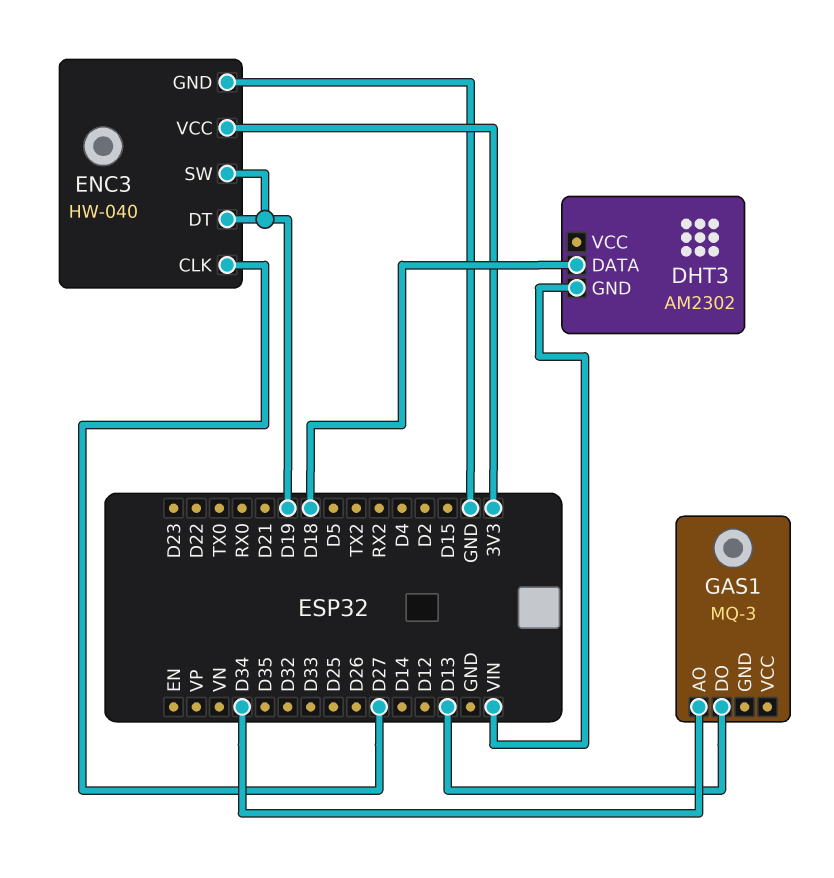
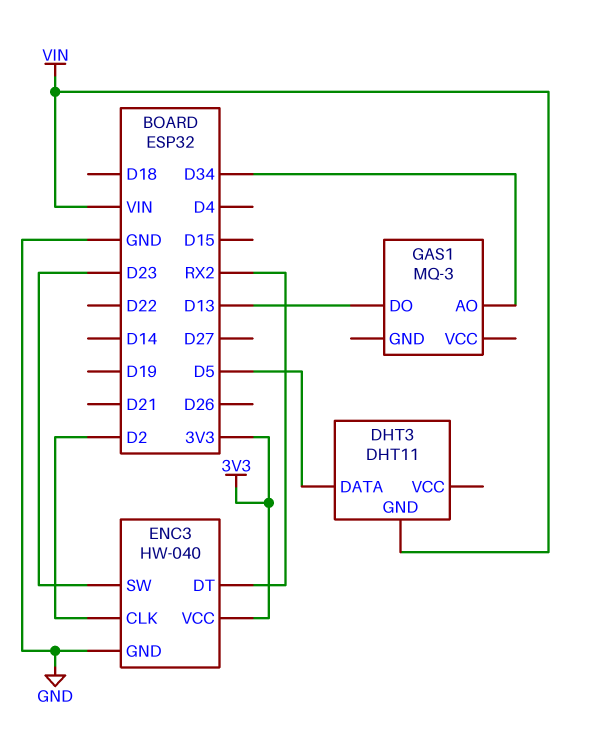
DHT3: AM2302 -> DHT11
DHT3 pin DATA: D18 -> D5
ENC3 pin CLK: D27 -> D2
ENC3 pin DT: D19 -> RX2
ENC3 pin SW: D19 -> D23

